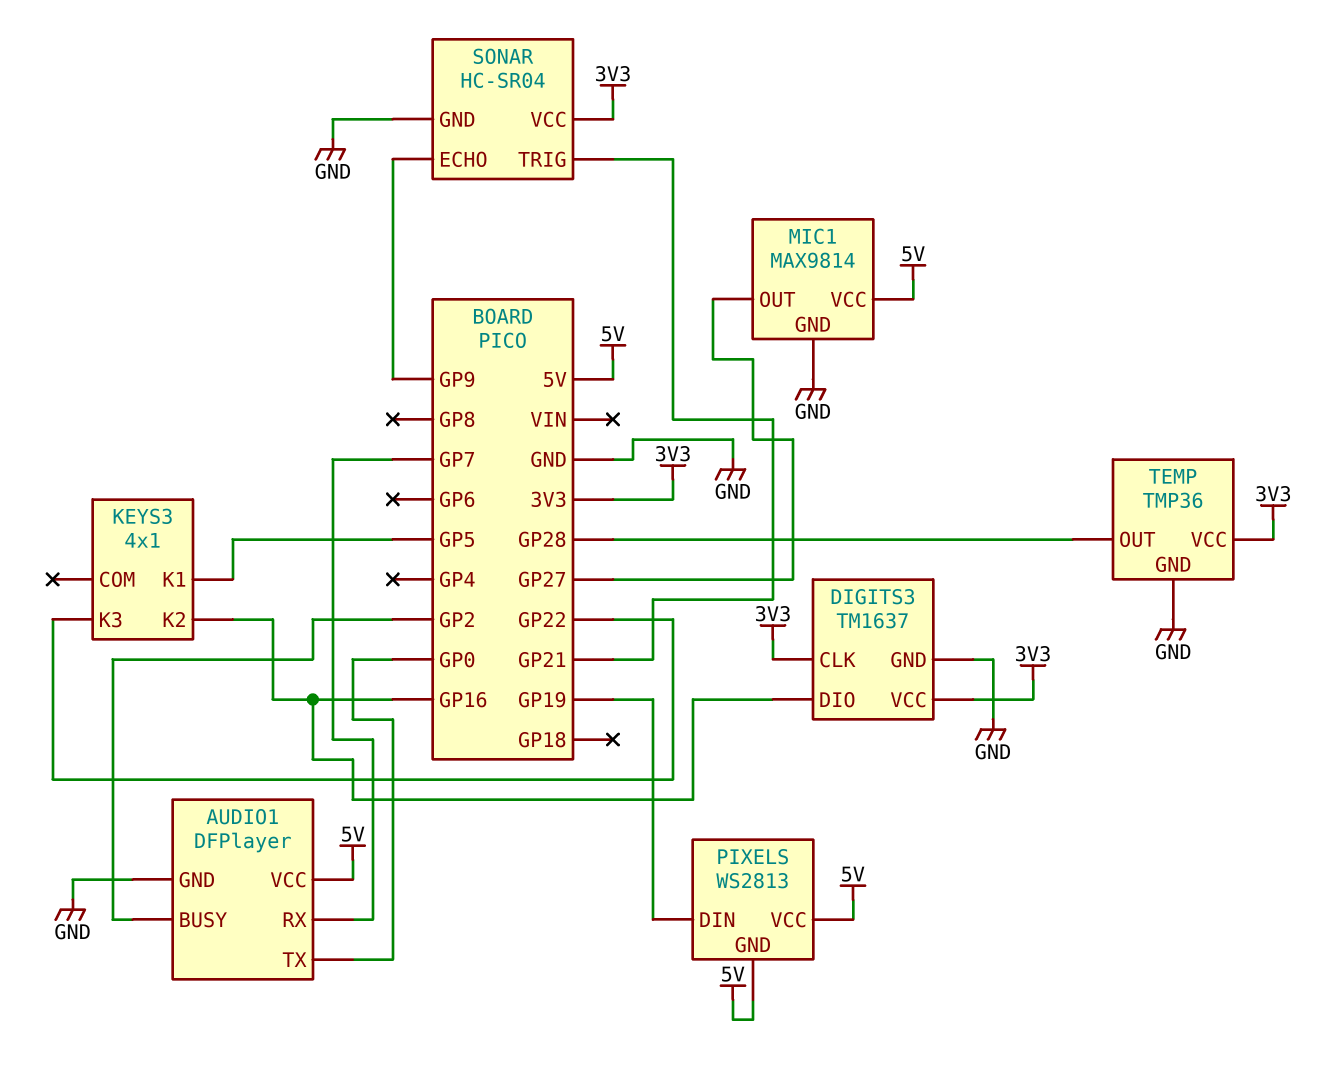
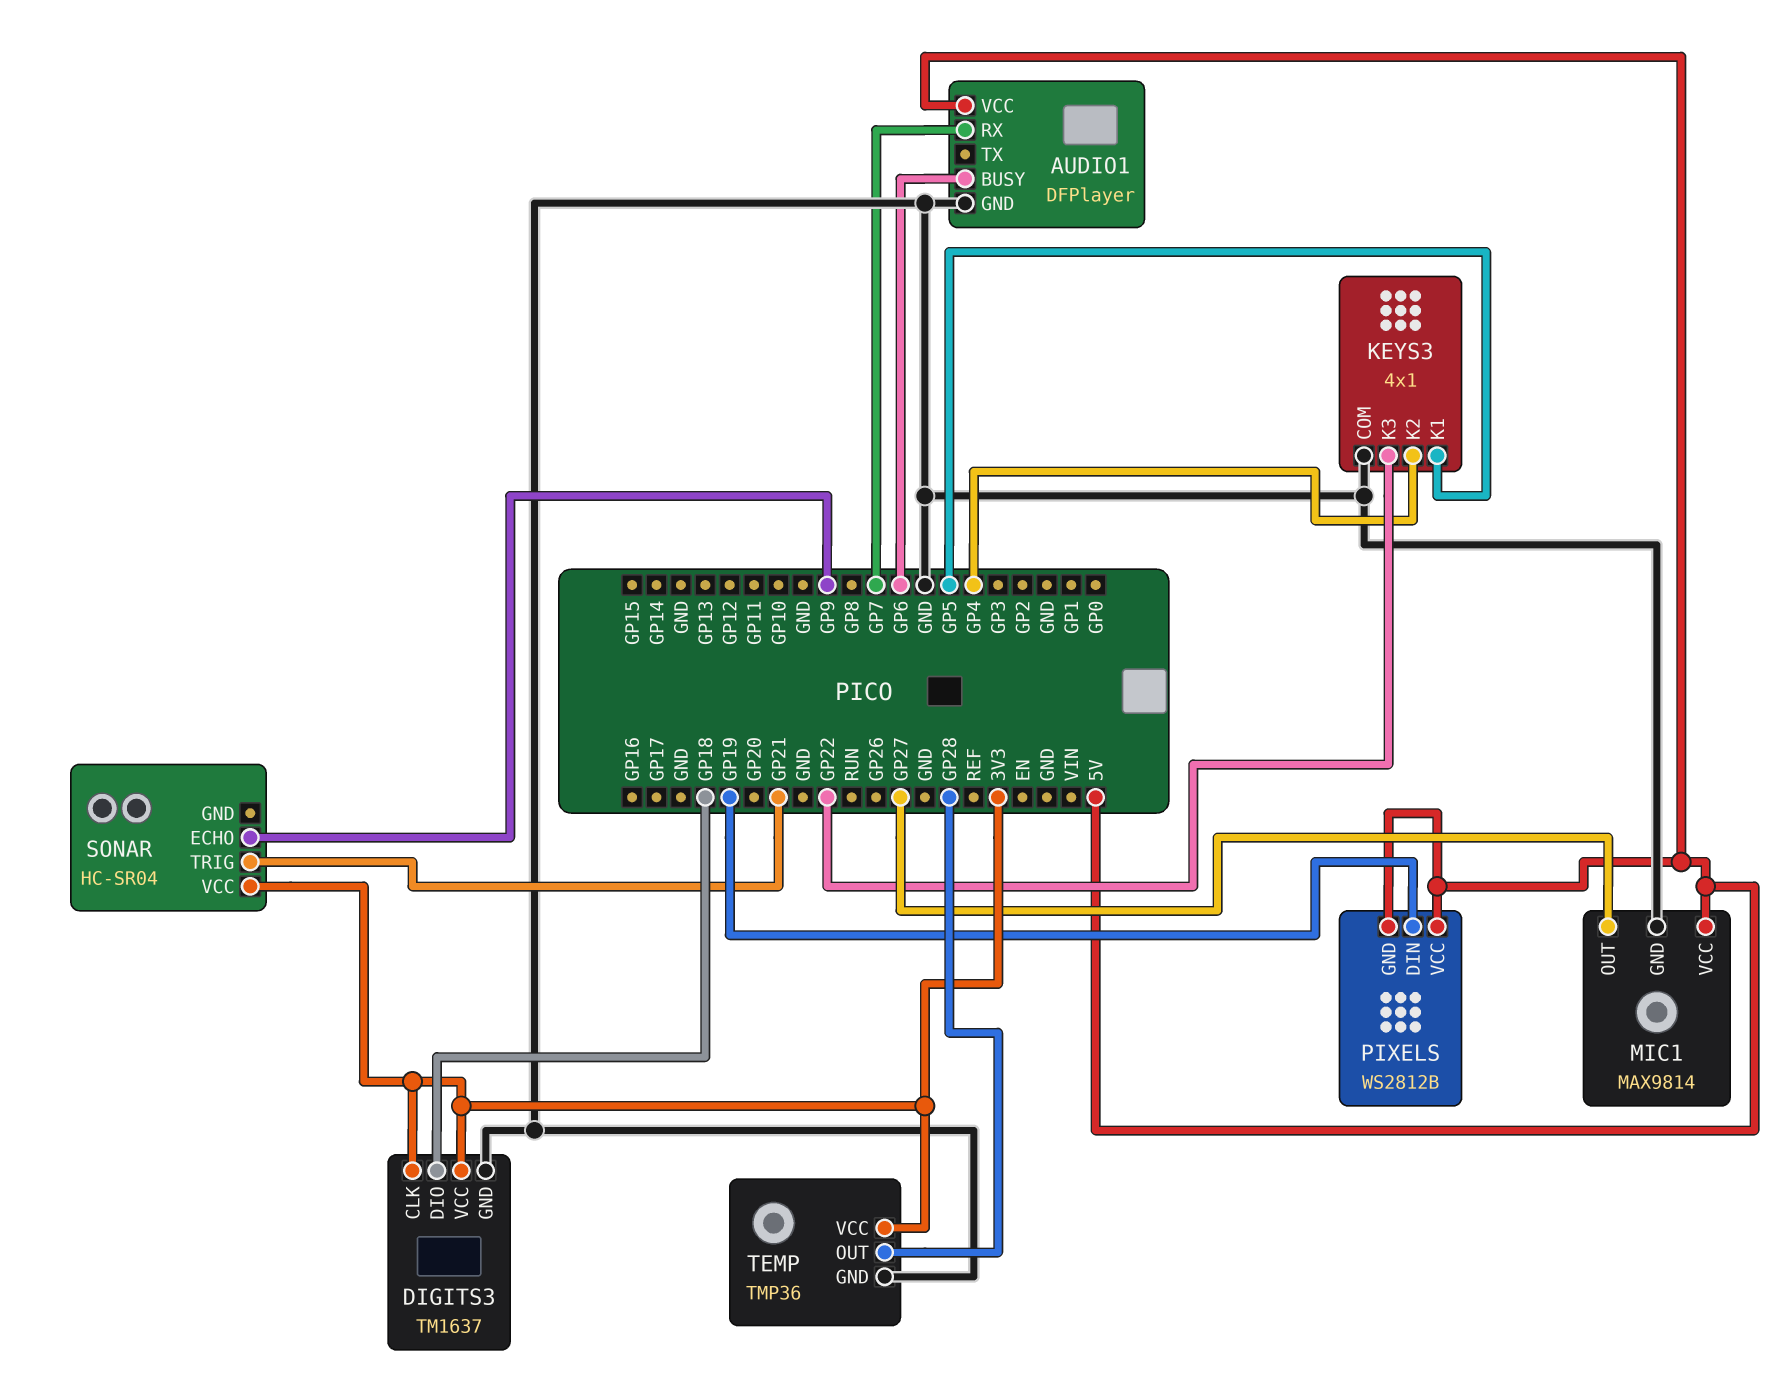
AUDIO1 pin BUSY: GP2 -> GP6
AUDIO1 pin TX: GP0 -> none
DIGITS3 pin DIO: GP16 -> GP18
KEYS3 pin COM: none -> GND
KEYS3 pin K2: GP16 -> GP4
PIXELS: WS2813 -> WS2812B
SONAR pin GND: GND -> none

